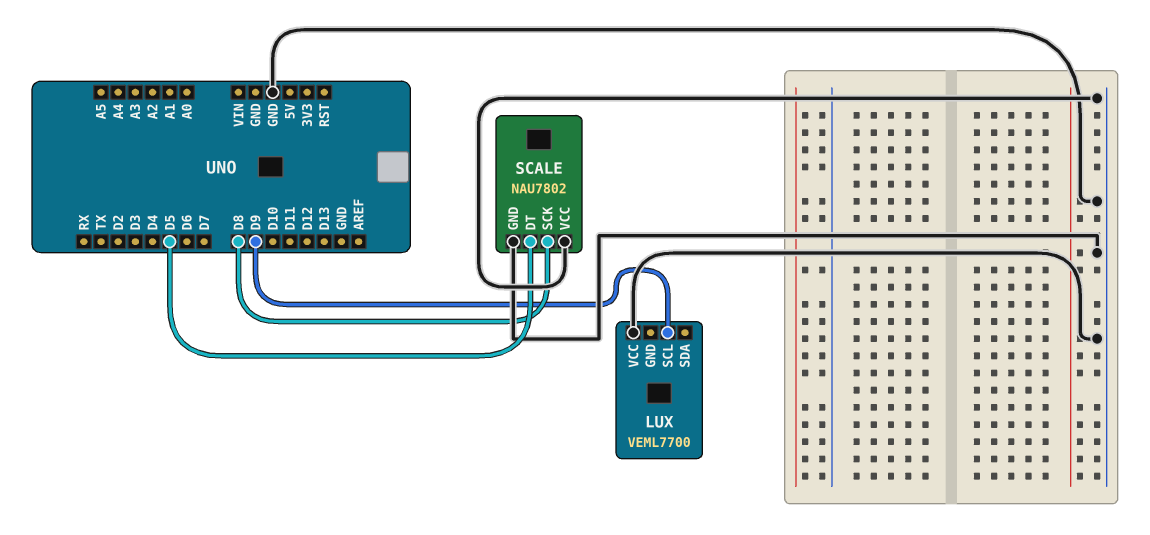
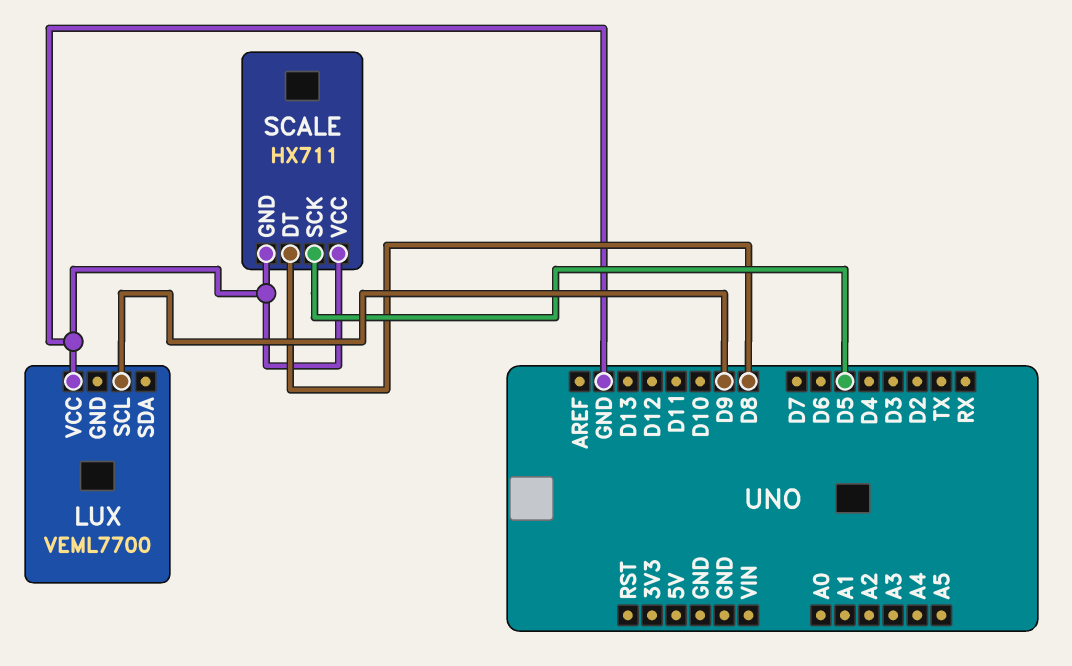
SCALE: NAU7802 -> HX711
SCALE pin DT: D5 -> D8
SCALE pin SCK: D8 -> D5

